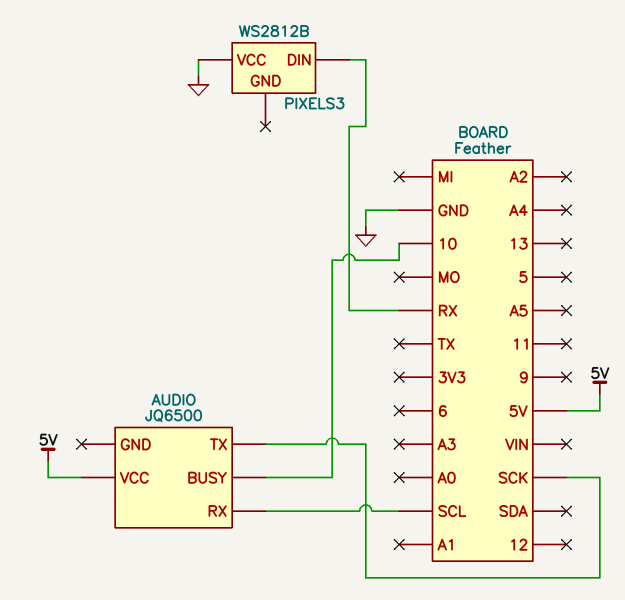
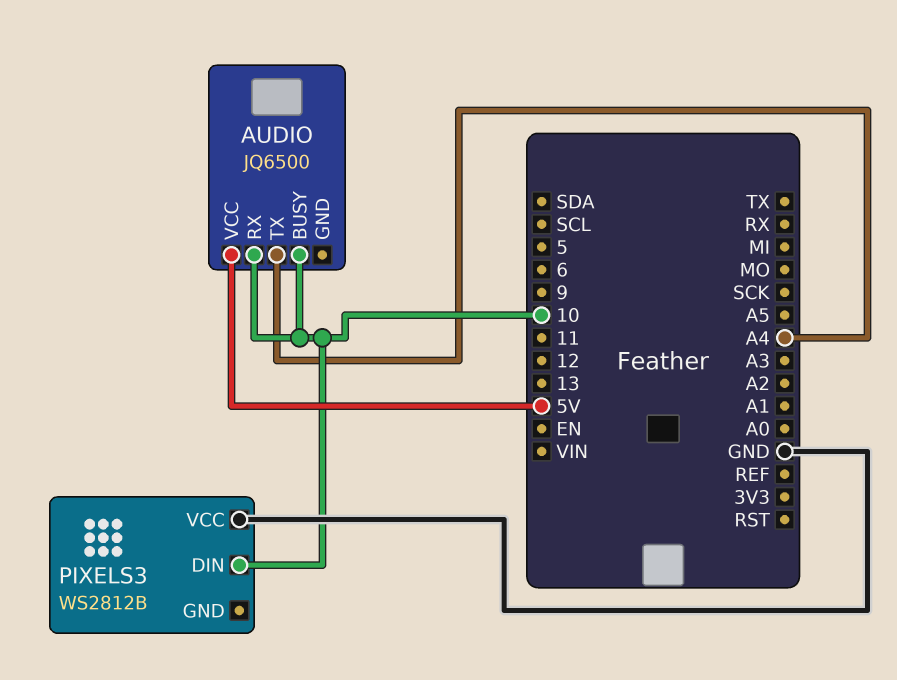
AUDIO pin RX: SCL -> 10
AUDIO pin TX: SCK -> A4
PIXELS3 pin DIN: RX -> 10

